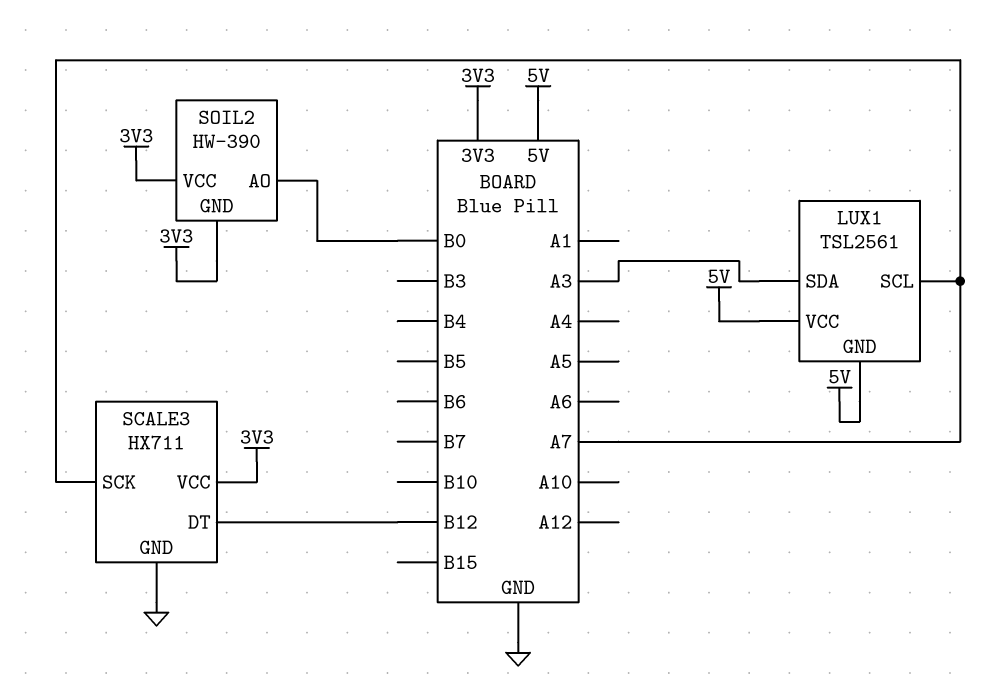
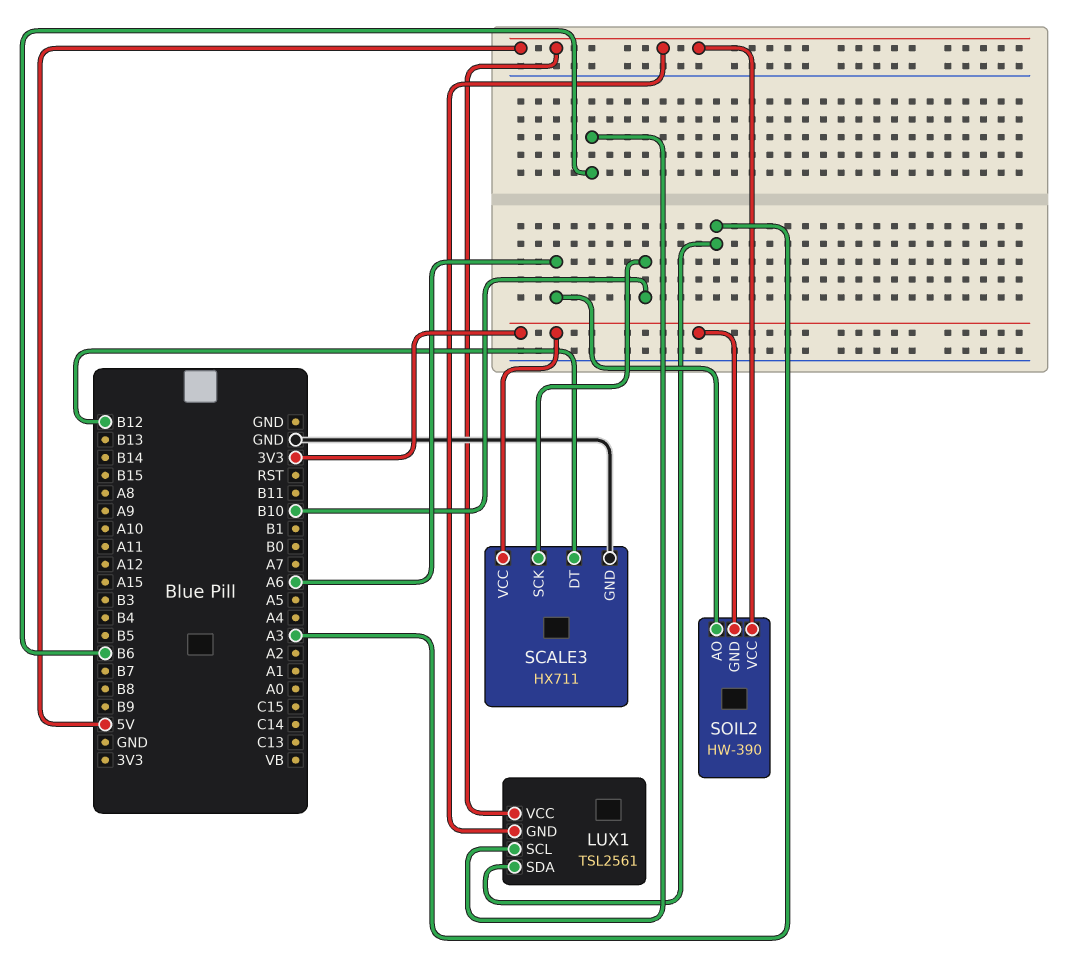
LUX1 pin SCL: A7 -> B6
SCALE3 pin SCK: A7 -> B10
SOIL2 pin AO: B0 -> A6
SOIL2 pin VCC: 3V3 -> 5V

